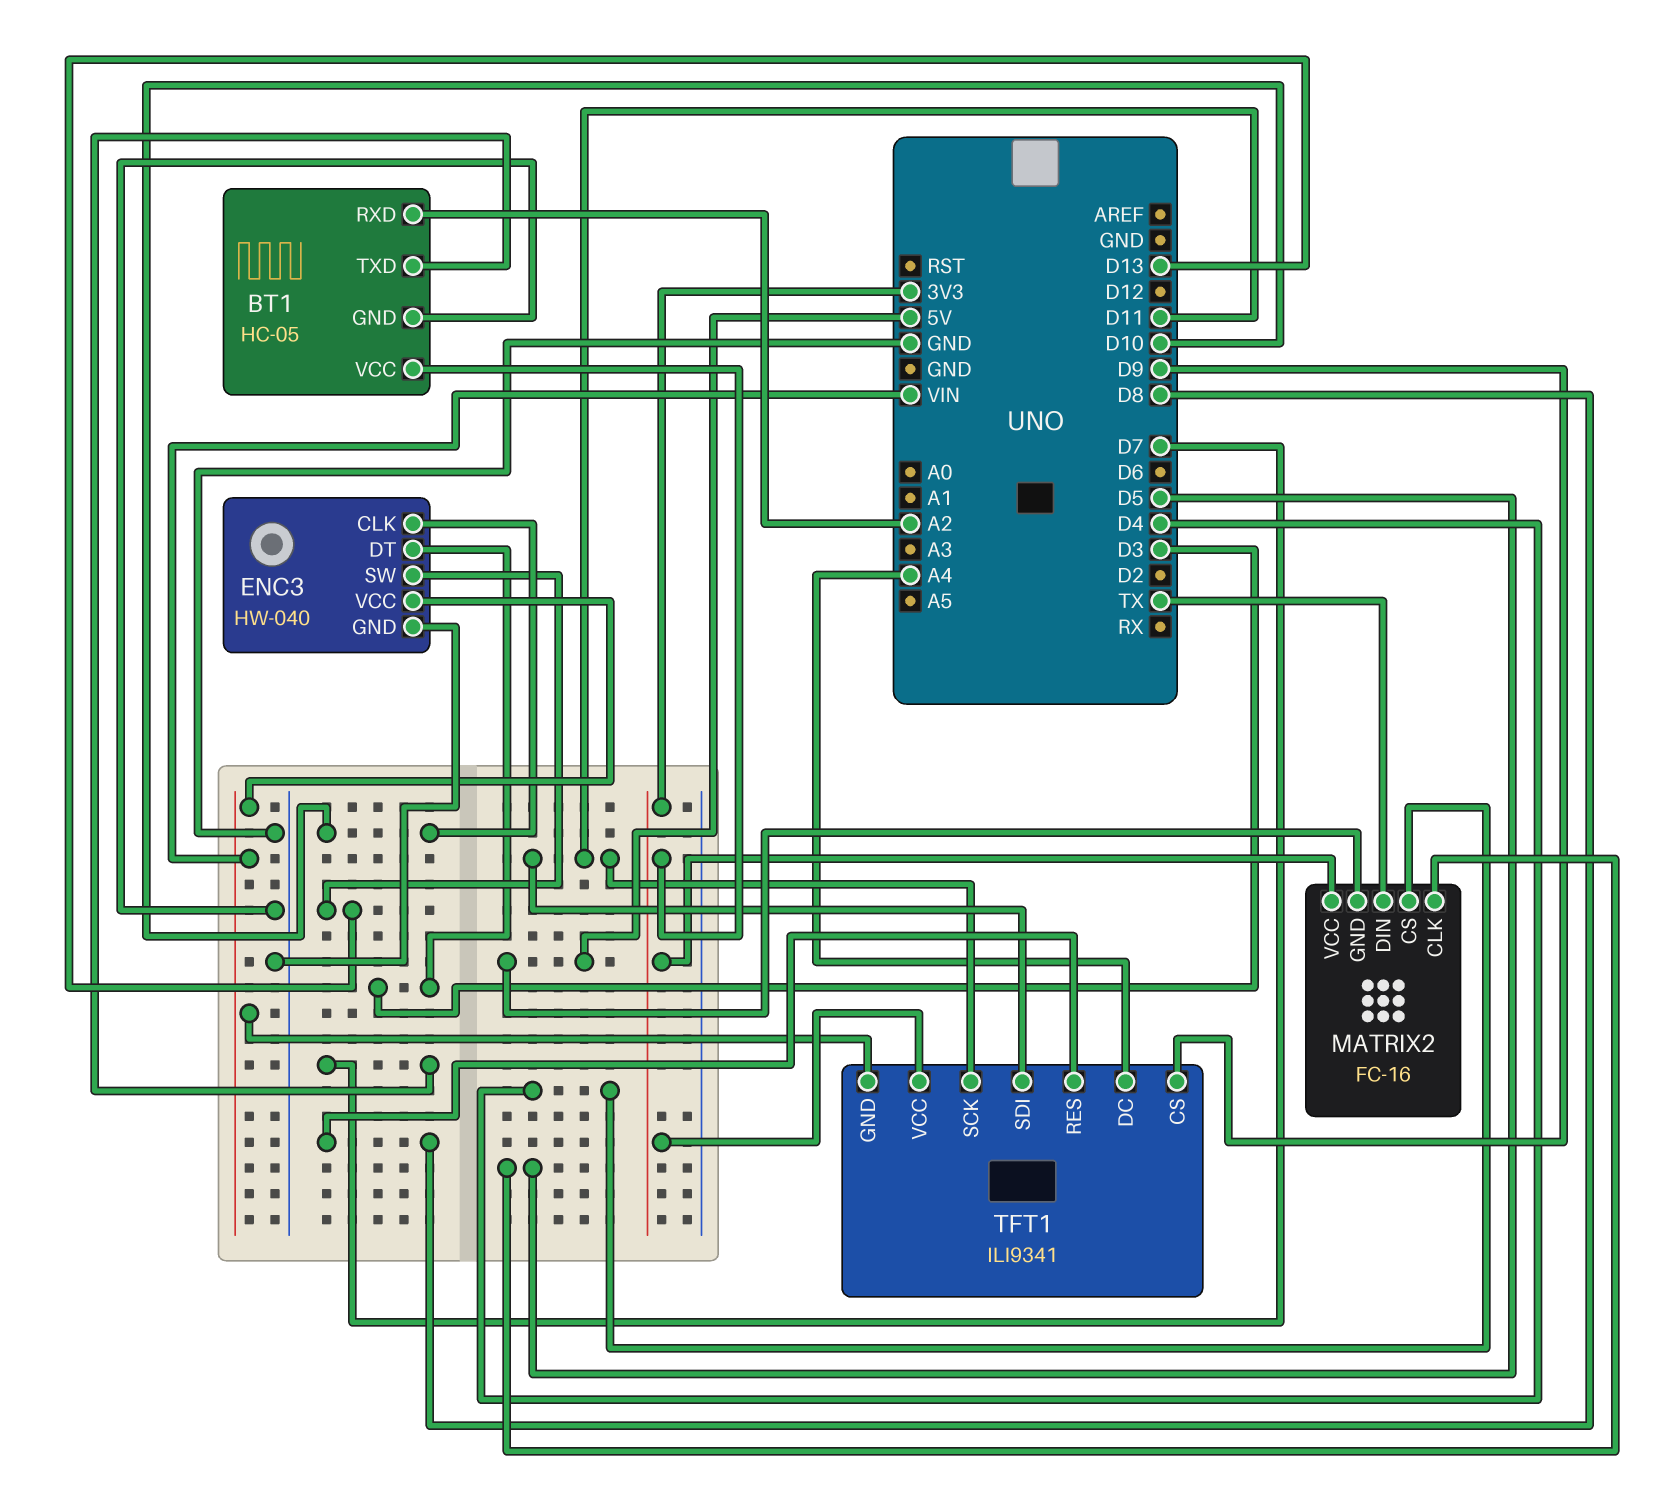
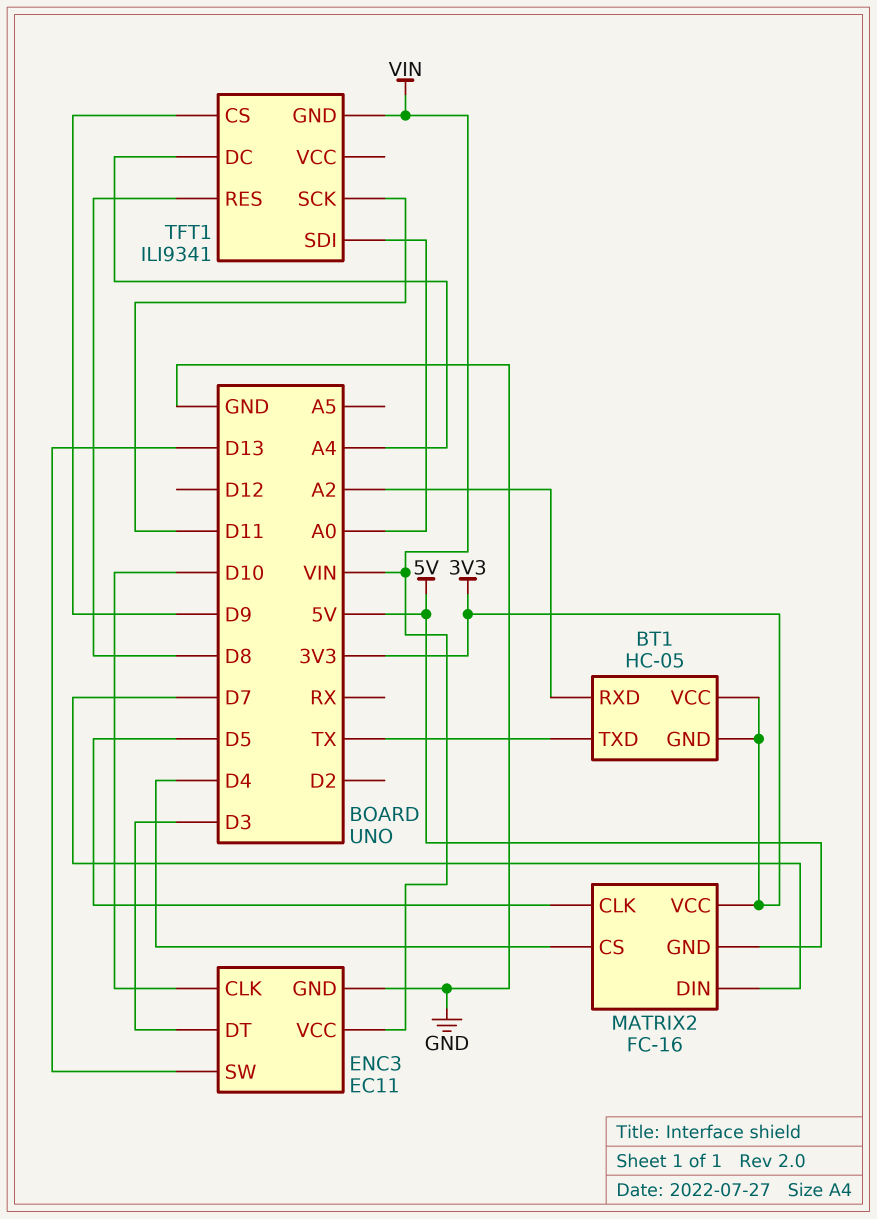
BT1 pin GND: GND -> 3V3
BT1 pin TXD: D7 -> TX
ENC3: HW-040 -> EC11
MATRIX2 pin DIN: TX -> D7
TFT1 pin SDI: D11 -> A0
TFT1 pin VCC: 3V3 -> none

